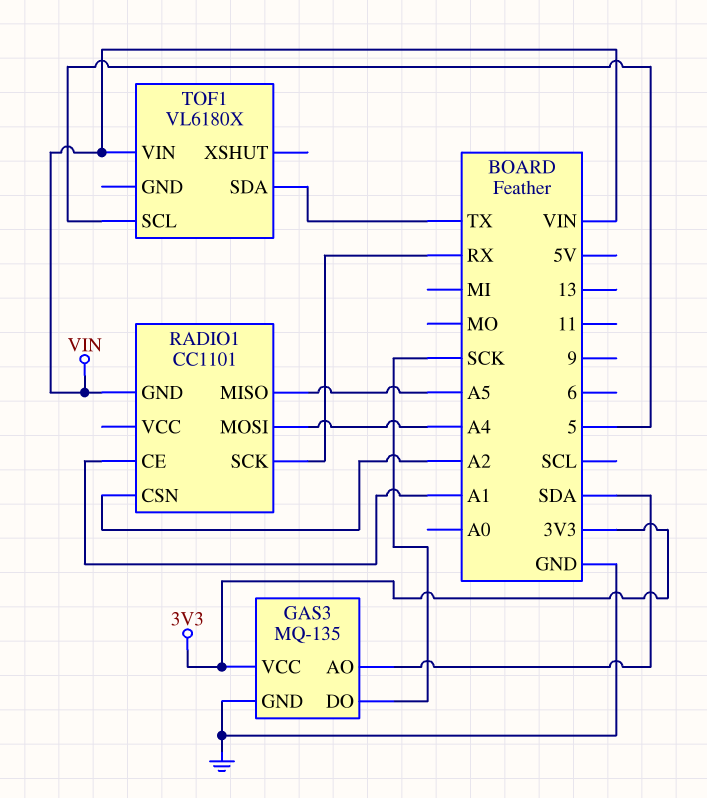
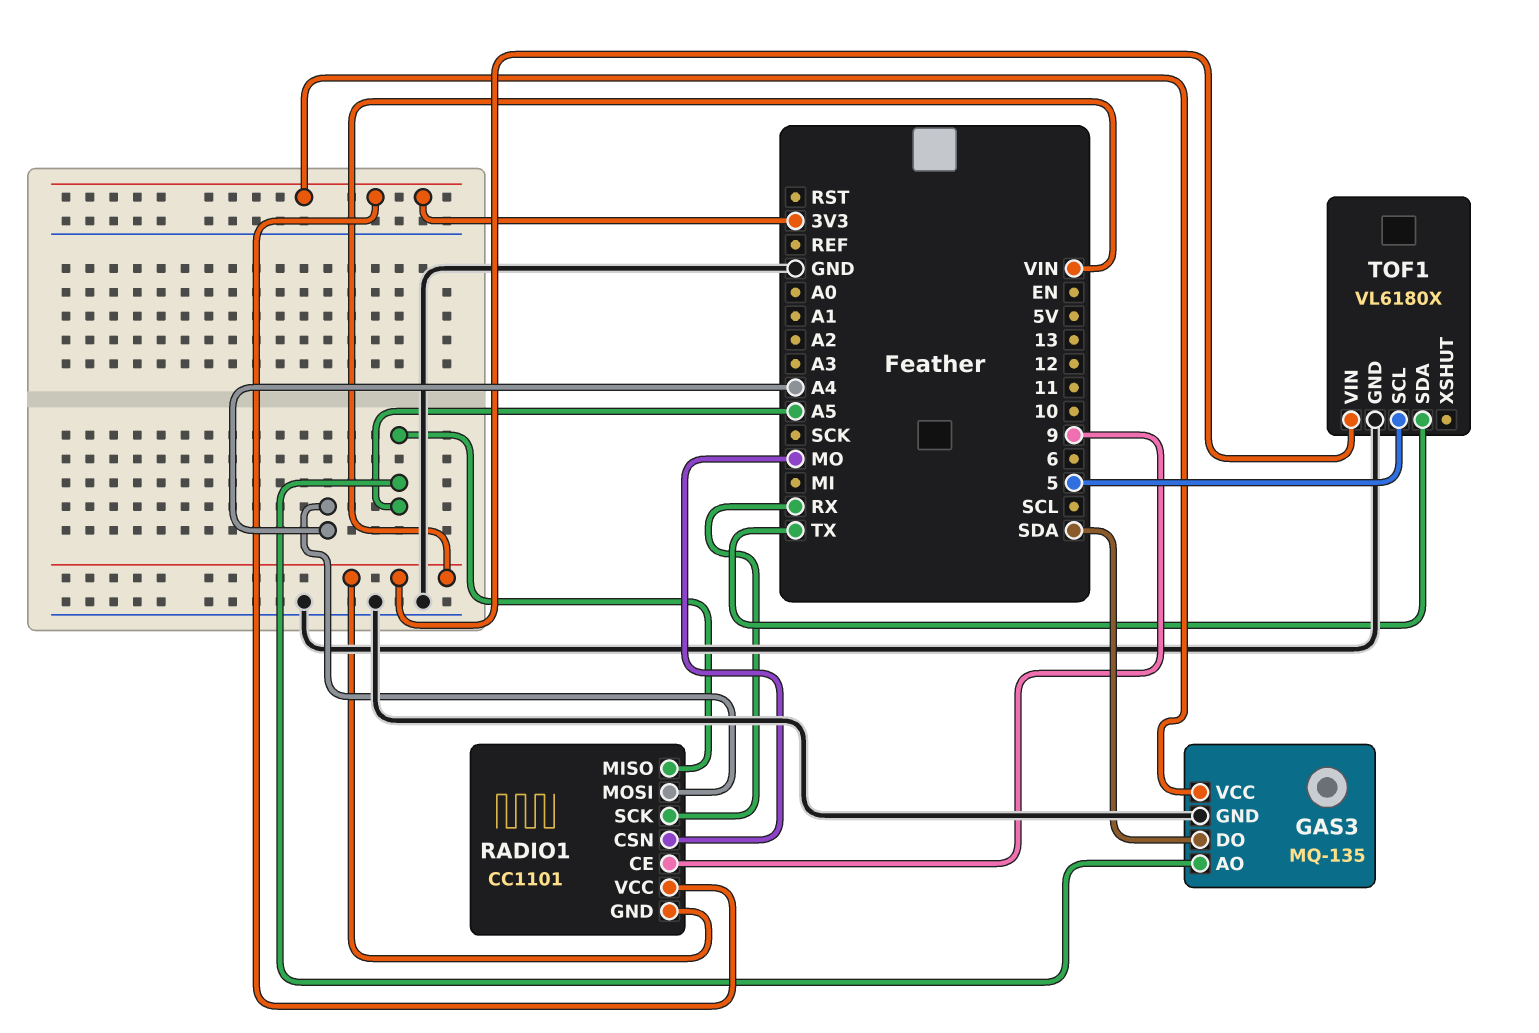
GAS3 pin AO: SDA -> A5
GAS3 pin DO: SCK -> SDA
RADIO1 pin CE: A1 -> 9
RADIO1 pin CSN: A2 -> MO
RADIO1 pin VCC: none -> 3V3
TOF1 pin GND: none -> GND

